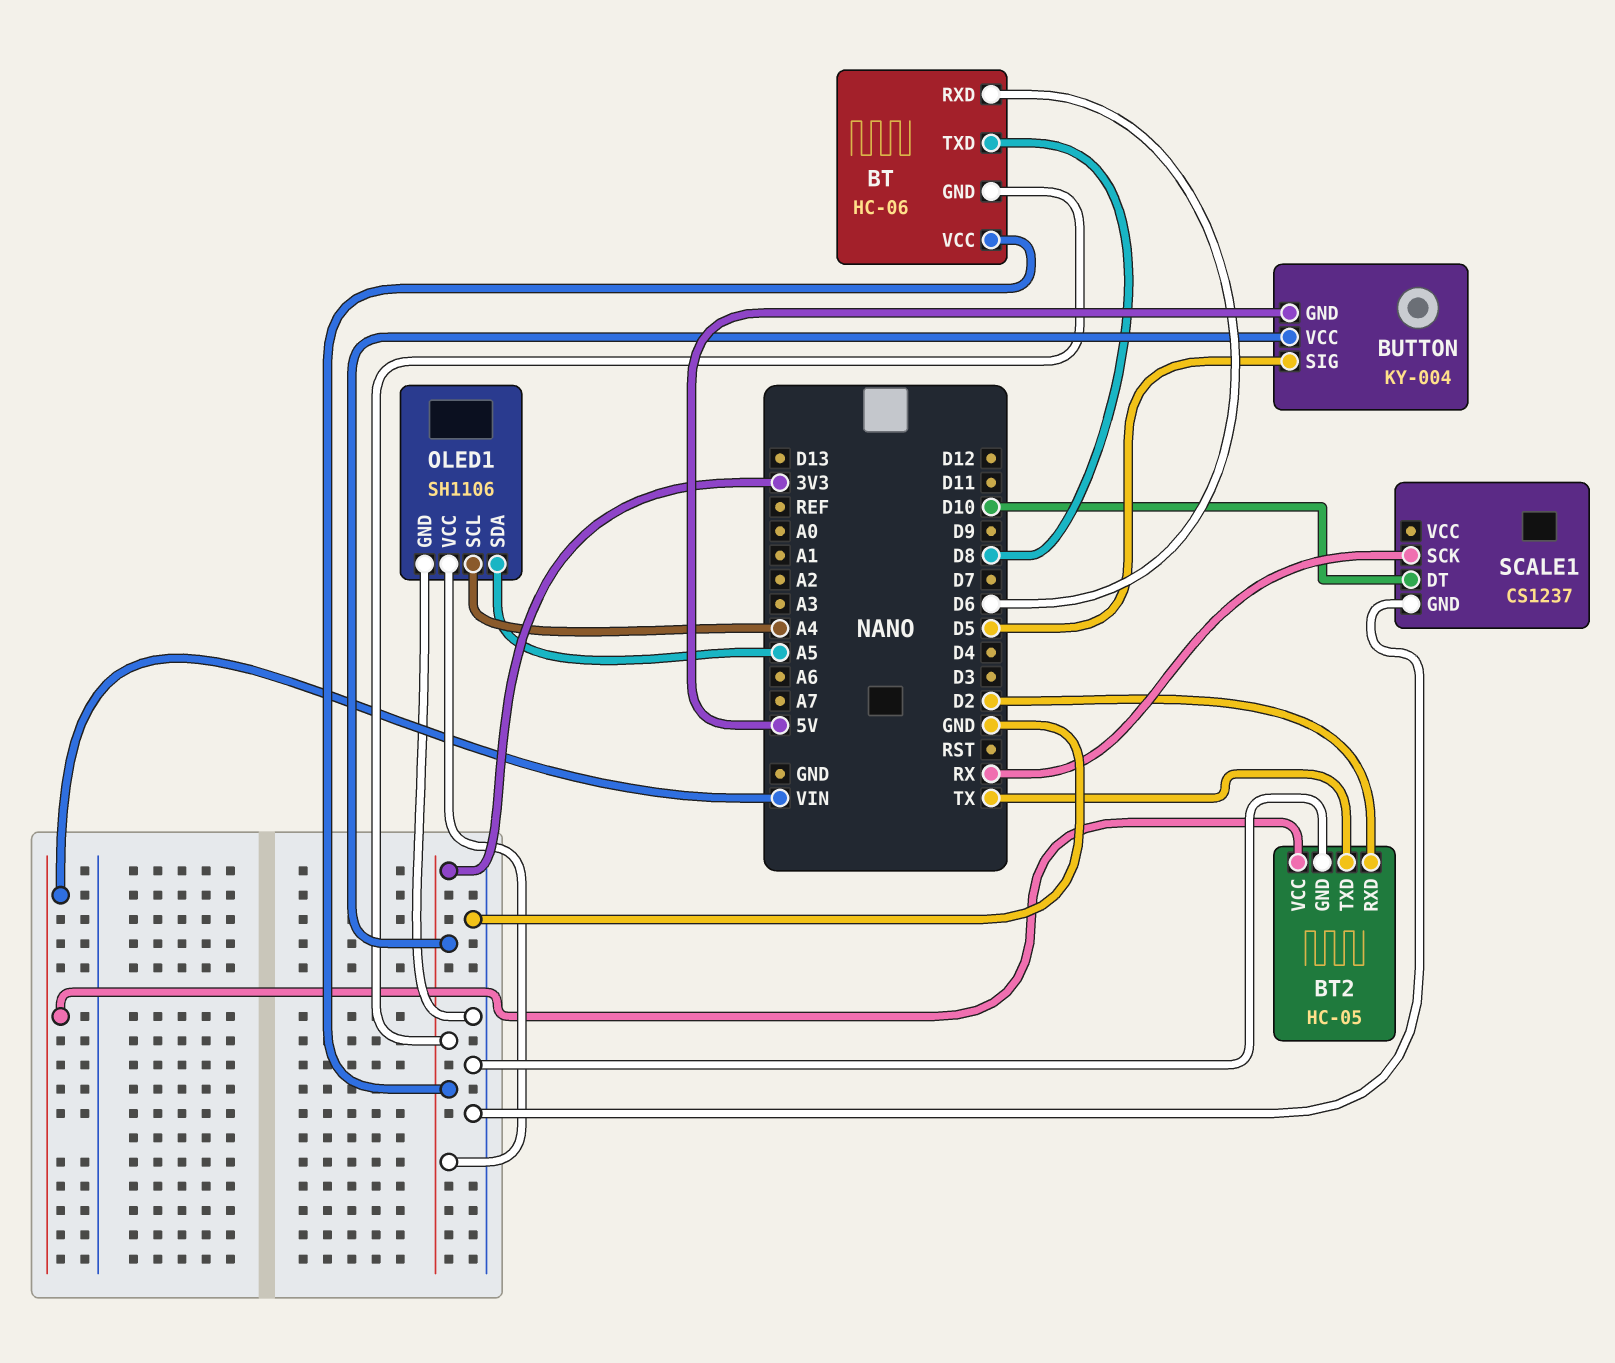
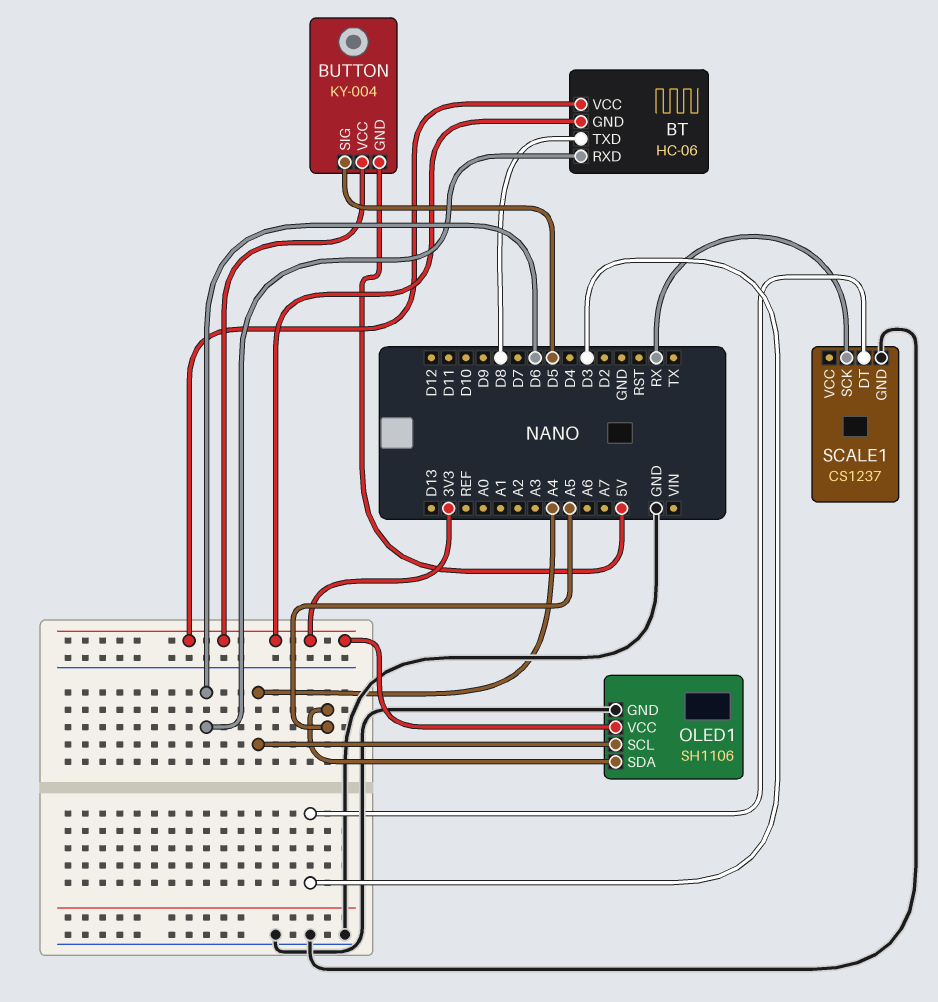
BT2: HC-05 -> none
BT2 pin GND: GND -> none
BT2 pin RXD: D2 -> none
BT2 pin TXD: TX -> none
BT2 pin VCC: VIN -> none
SCALE1 pin DT: D10 -> D3

